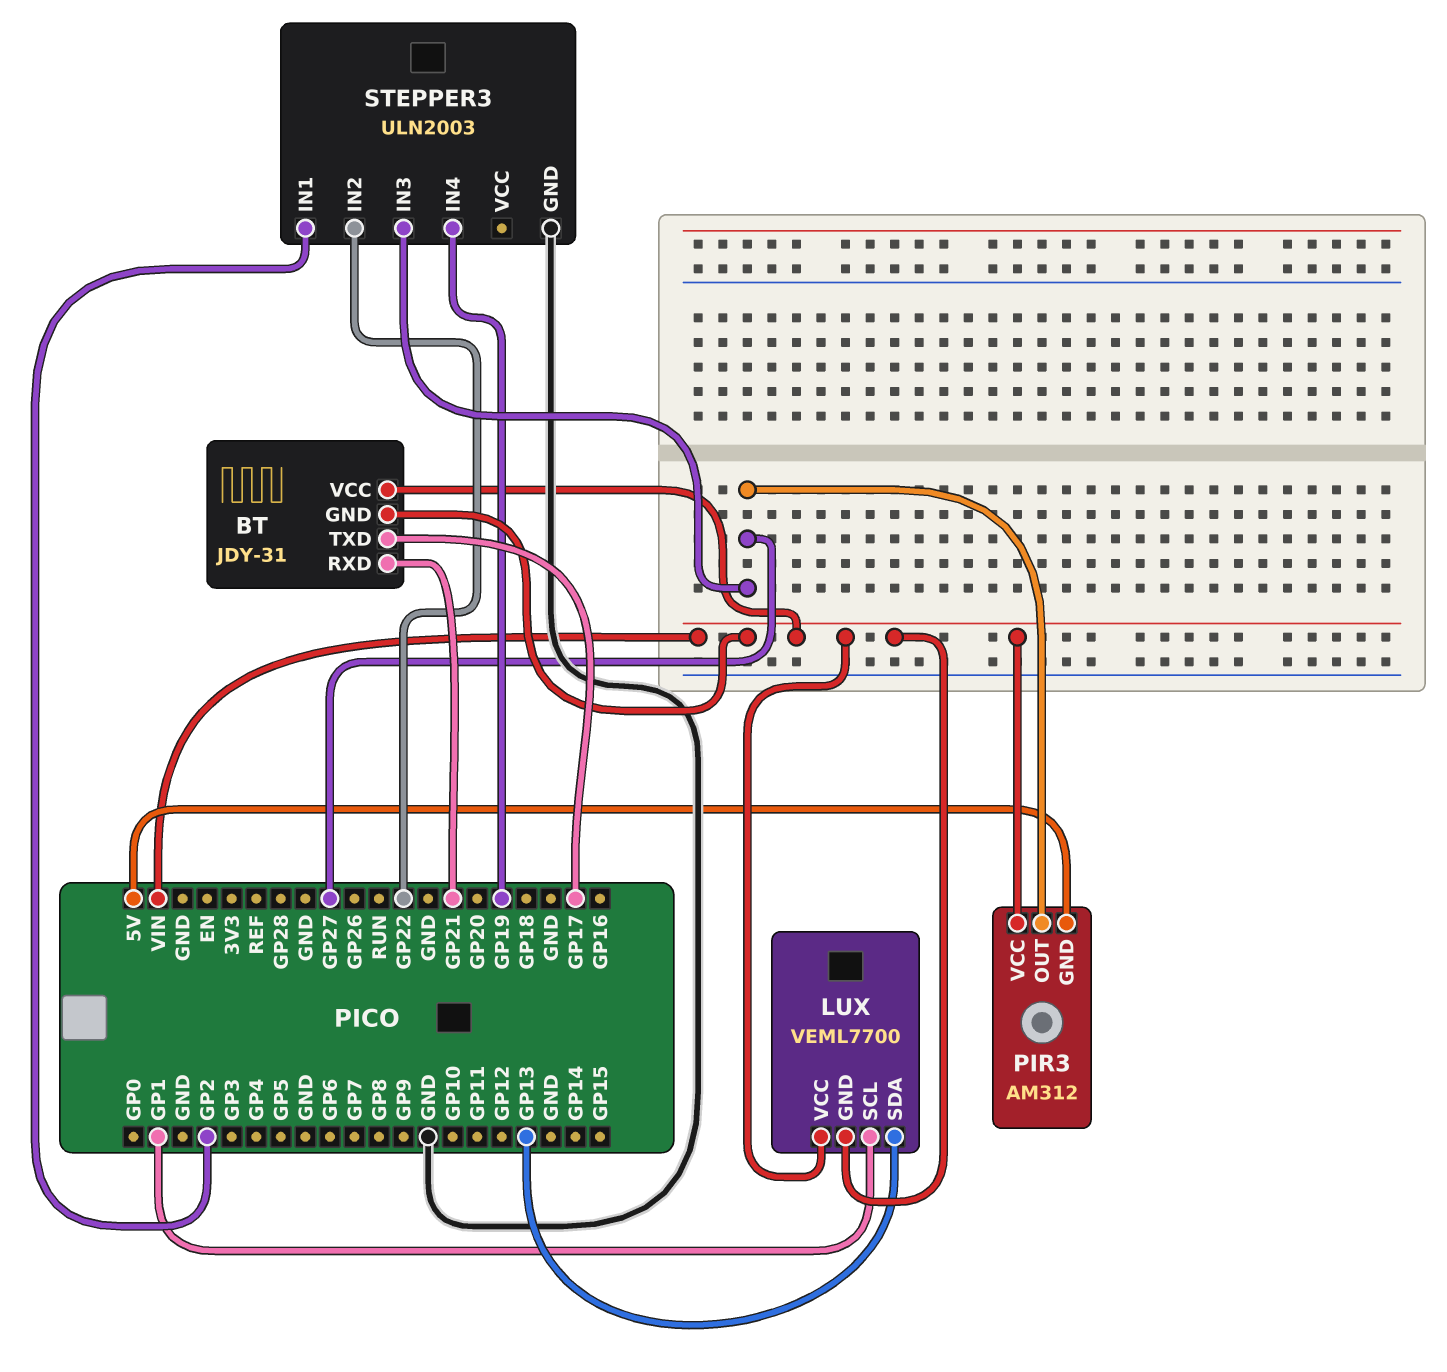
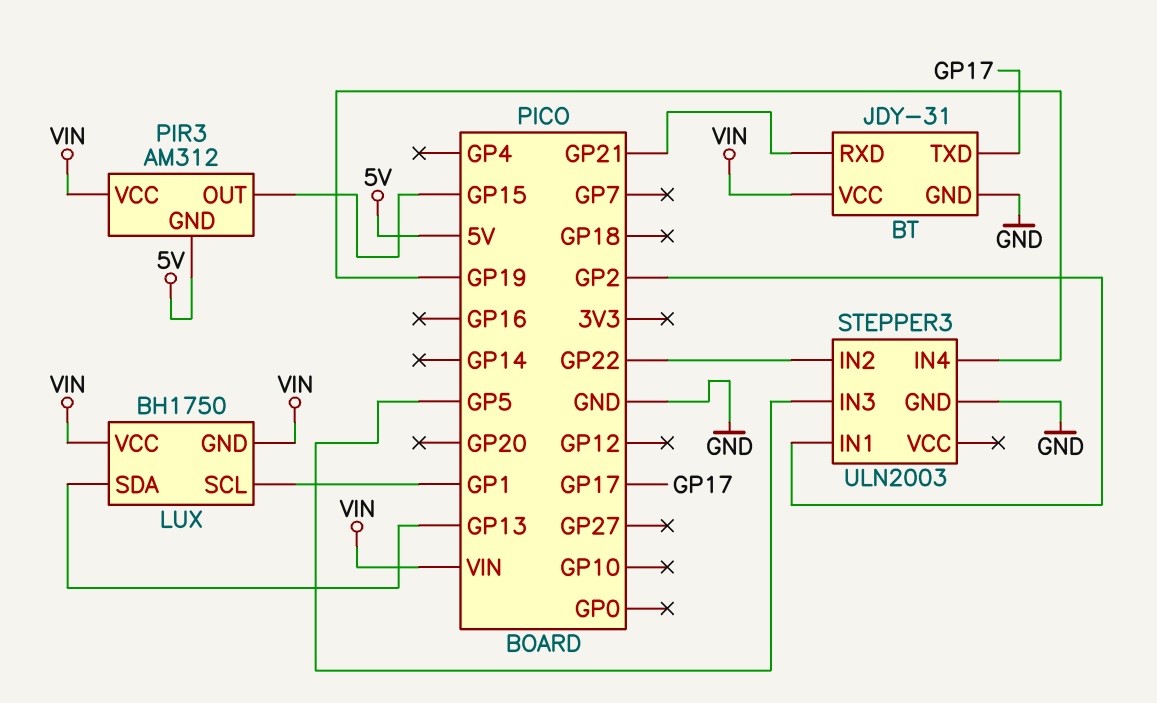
BT pin GND: VIN -> GND
LUX: VEML7700 -> BH1750
PIR3 pin OUT: GP27 -> GP15
STEPPER3 pin IN3: GP27 -> GP5

